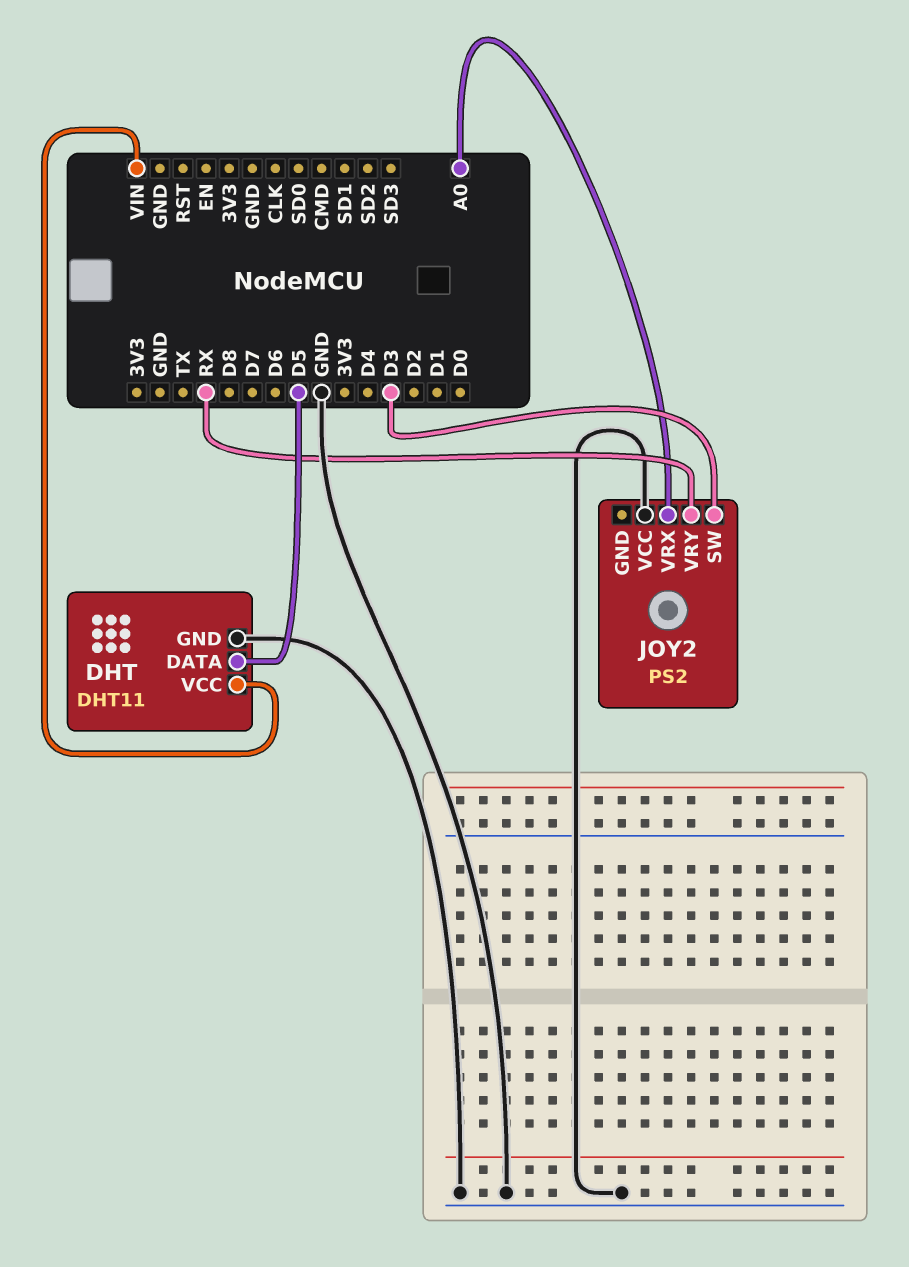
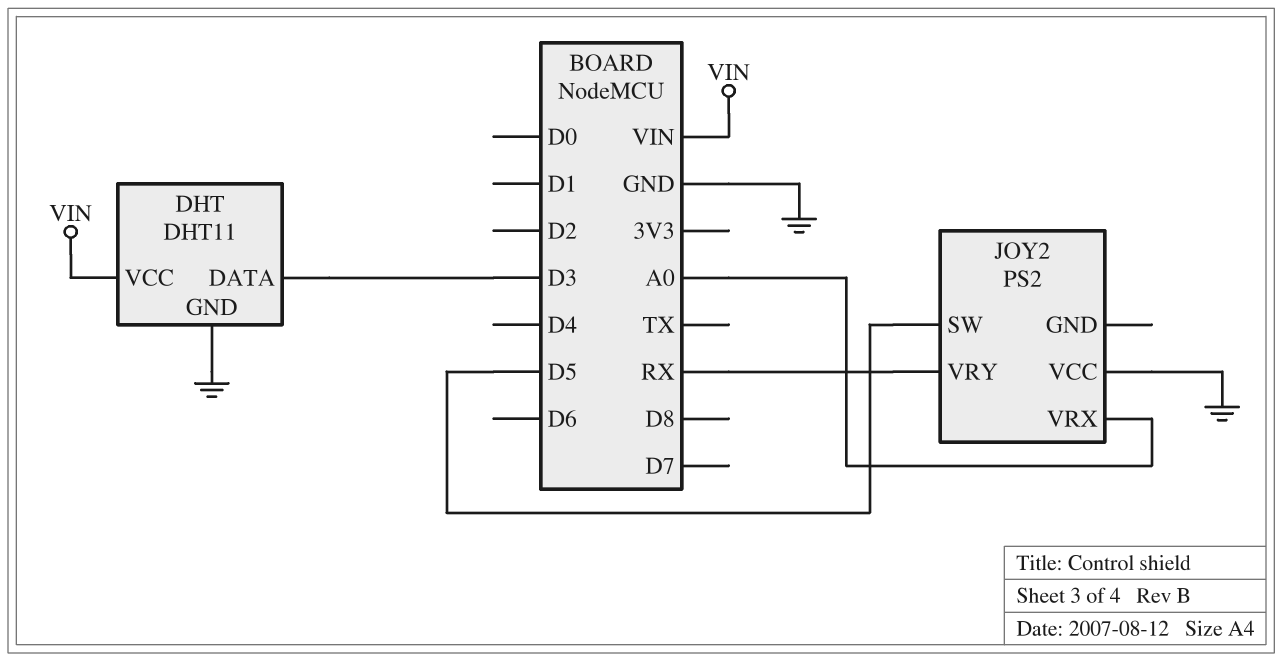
DHT pin DATA: D5 -> D3
JOY2 pin SW: D3 -> D5

